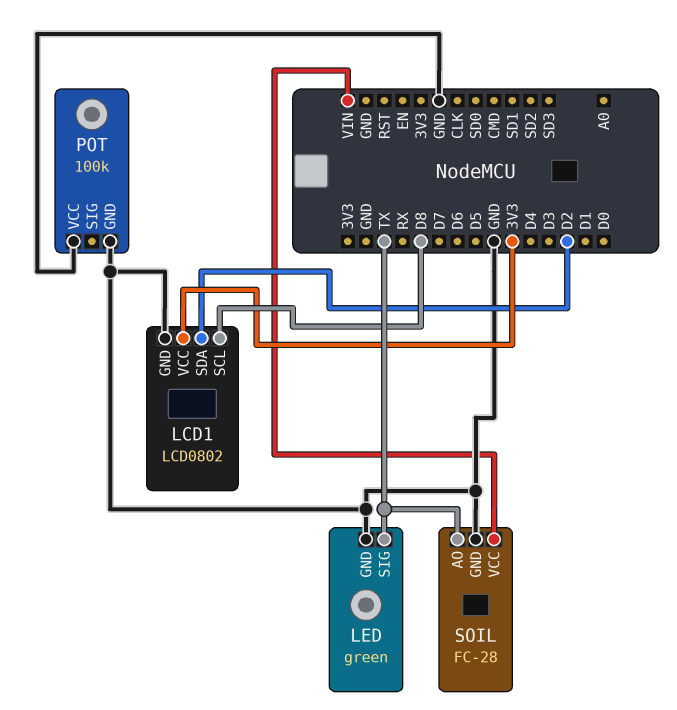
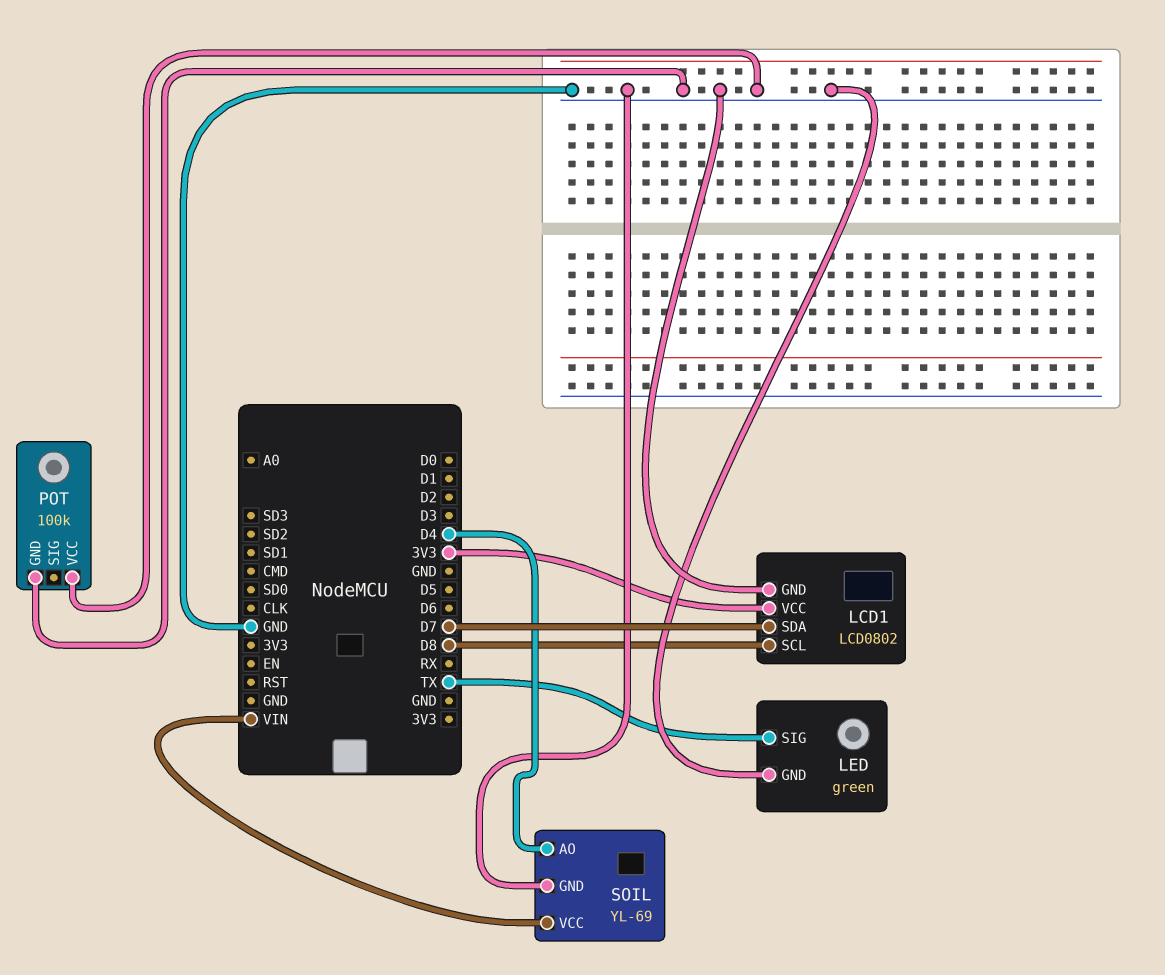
LCD1 pin SDA: D2 -> D7
SOIL: FC-28 -> YL-69
SOIL pin AO: TX -> D4

